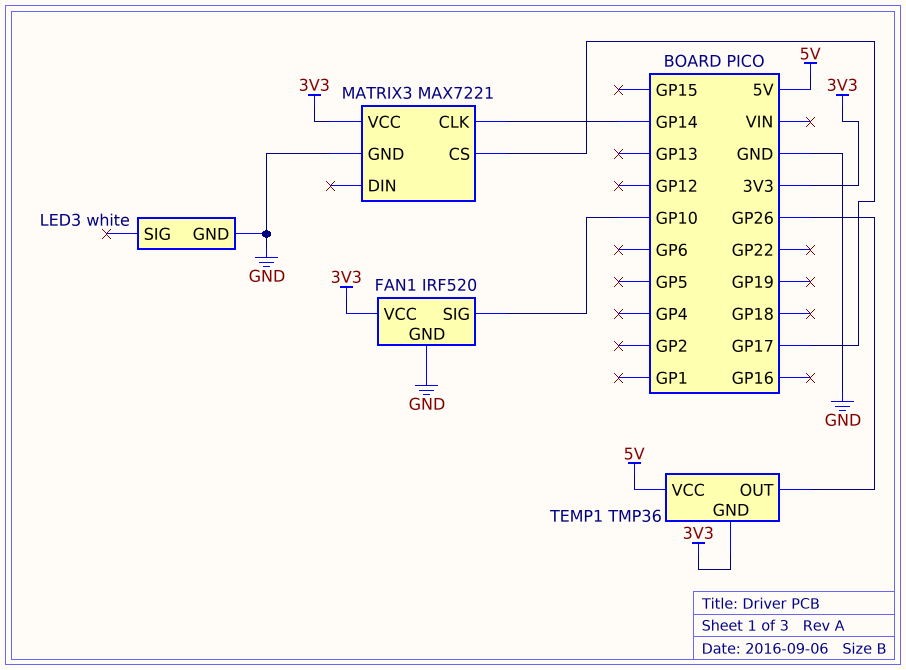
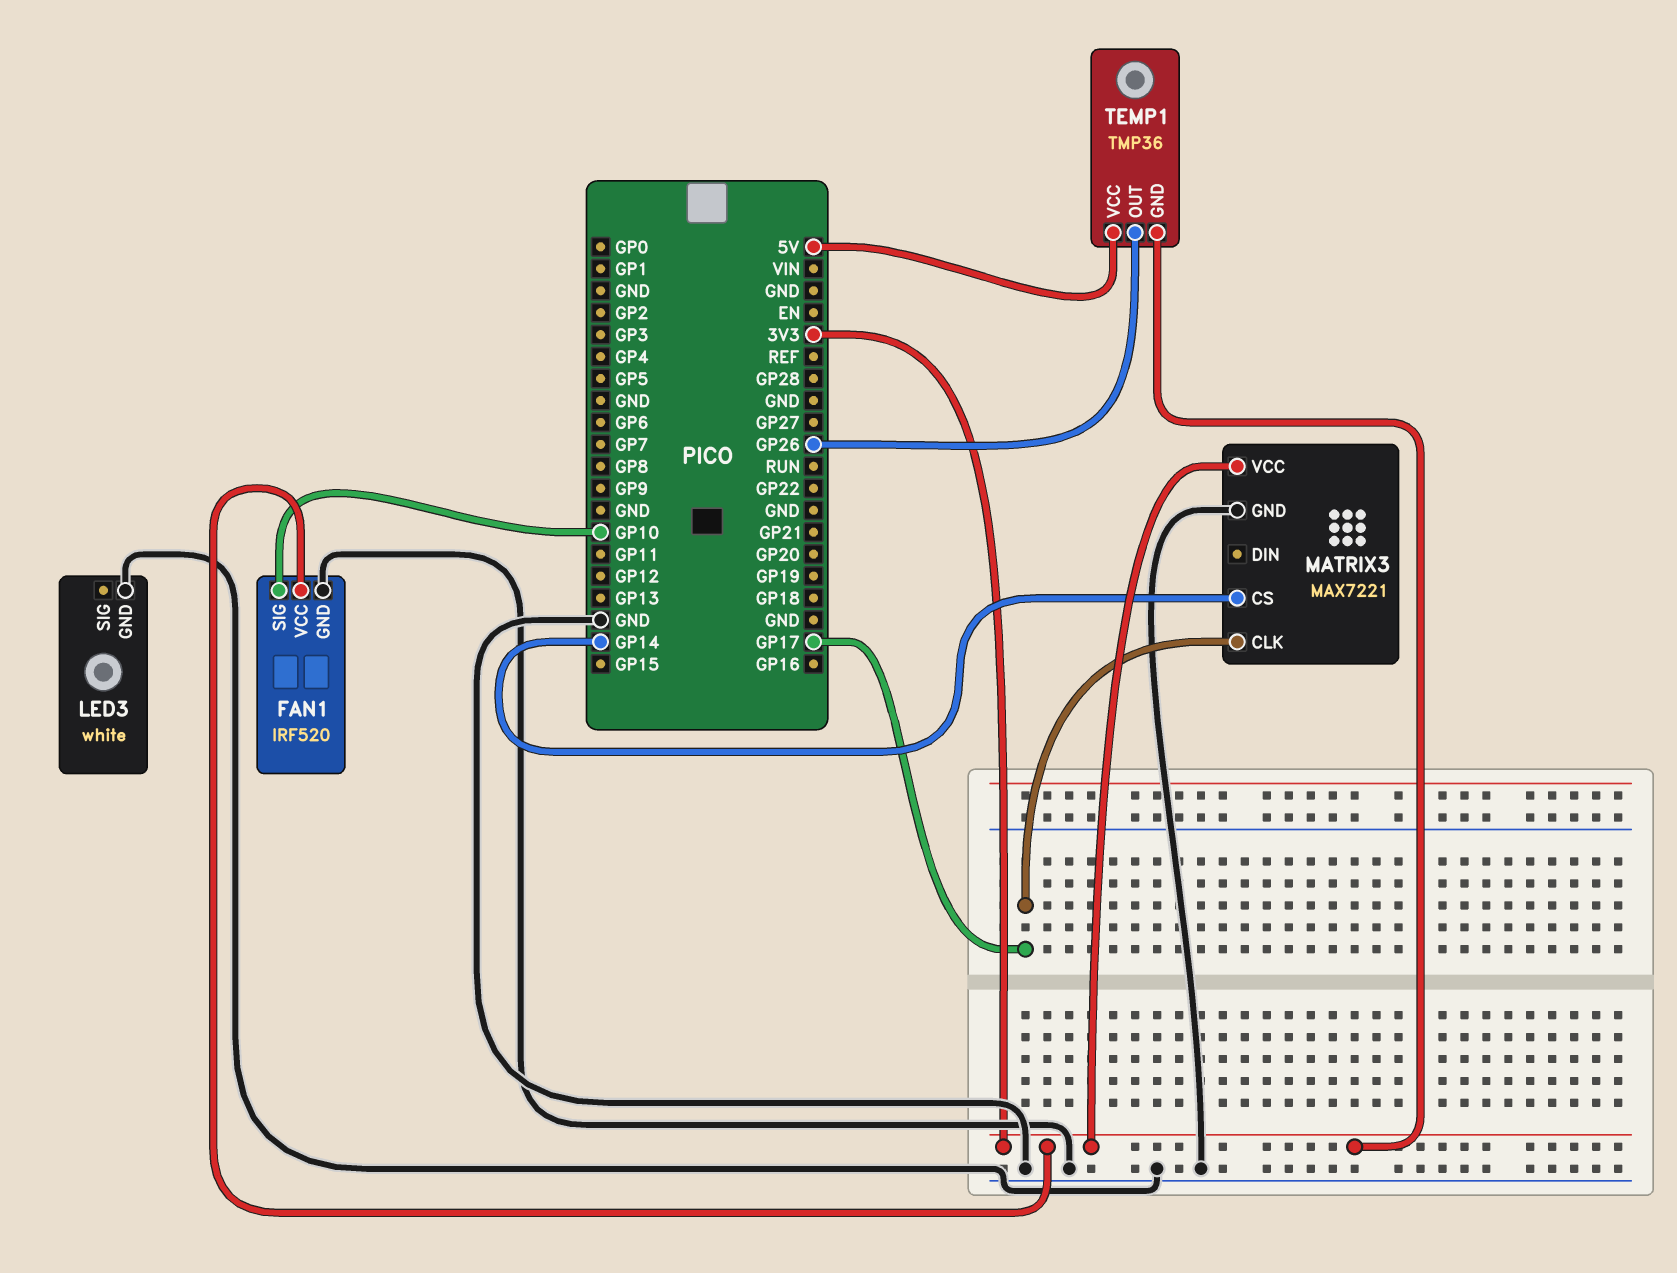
MATRIX3 pin CLK: GP14 -> GP17
MATRIX3 pin CS: GP17 -> GP14

